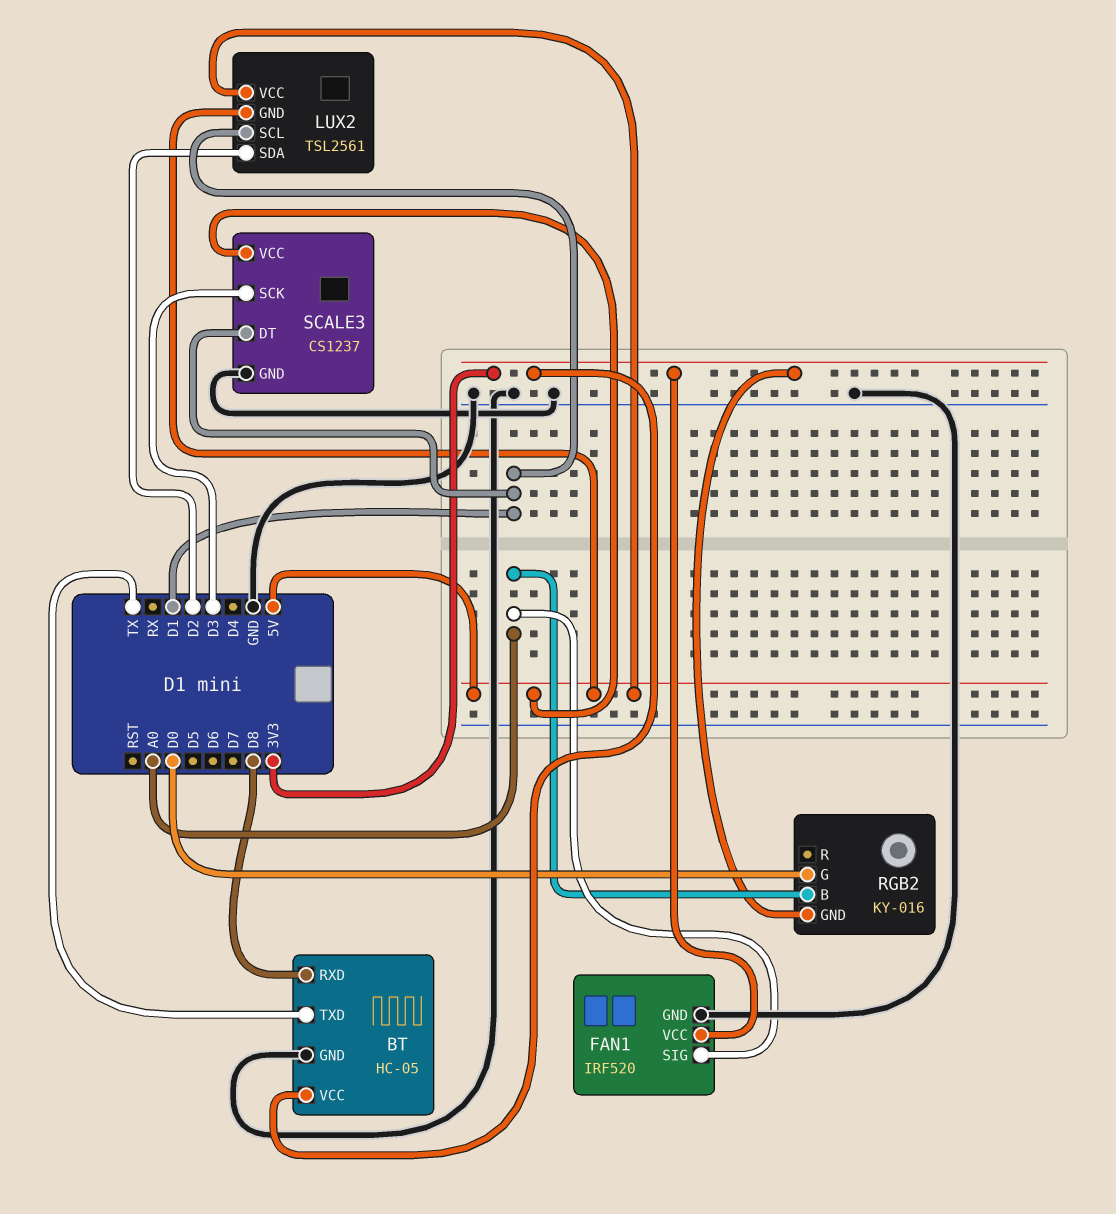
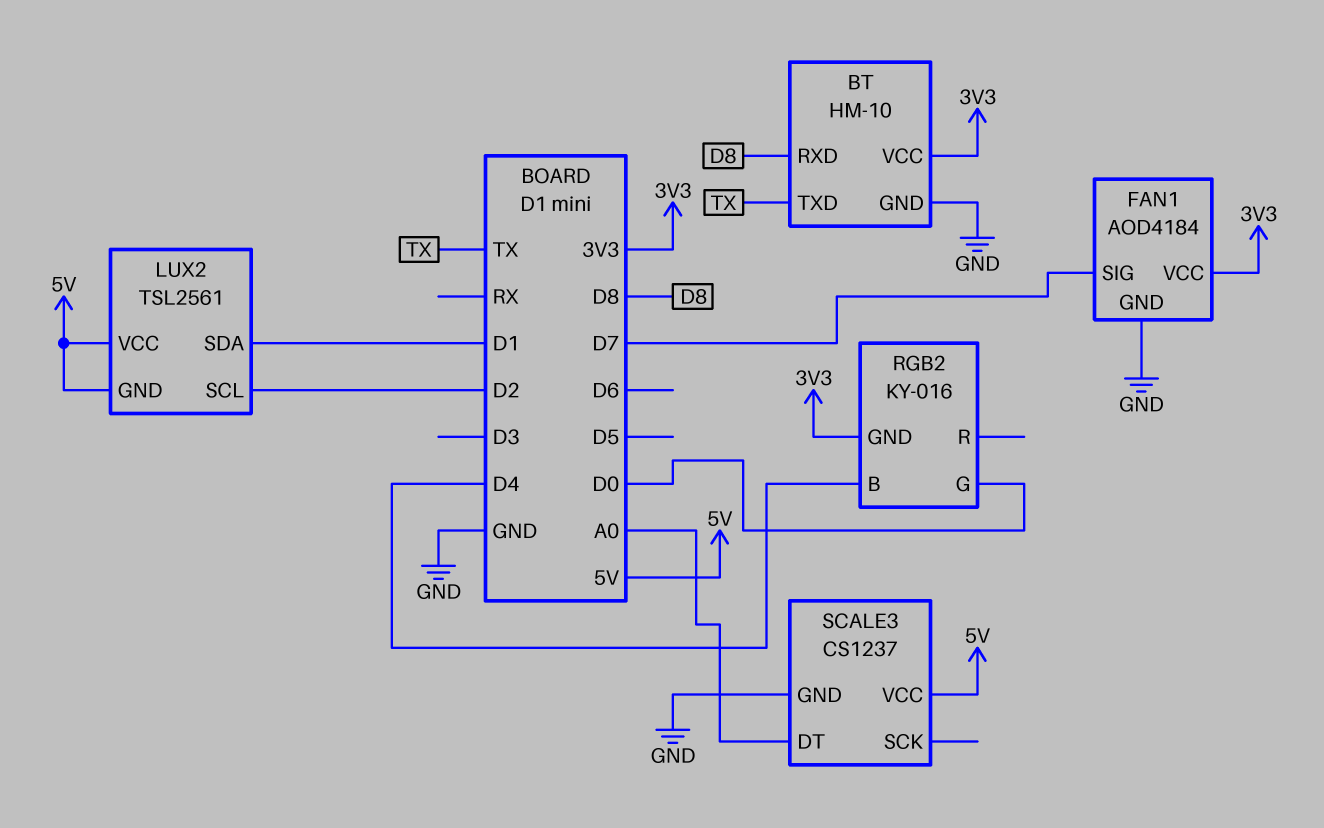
BT: HC-05 -> HM-10
FAN1: IRF520 -> AOD4184
FAN1 pin SIG: A0 -> D7
LUX2 pin SCL: D1 -> D2
LUX2 pin SDA: D2 -> D1
RGB2 pin B: A0 -> D4
SCALE3 pin DT: D1 -> A0
SCALE3 pin SCK: D3 -> none

